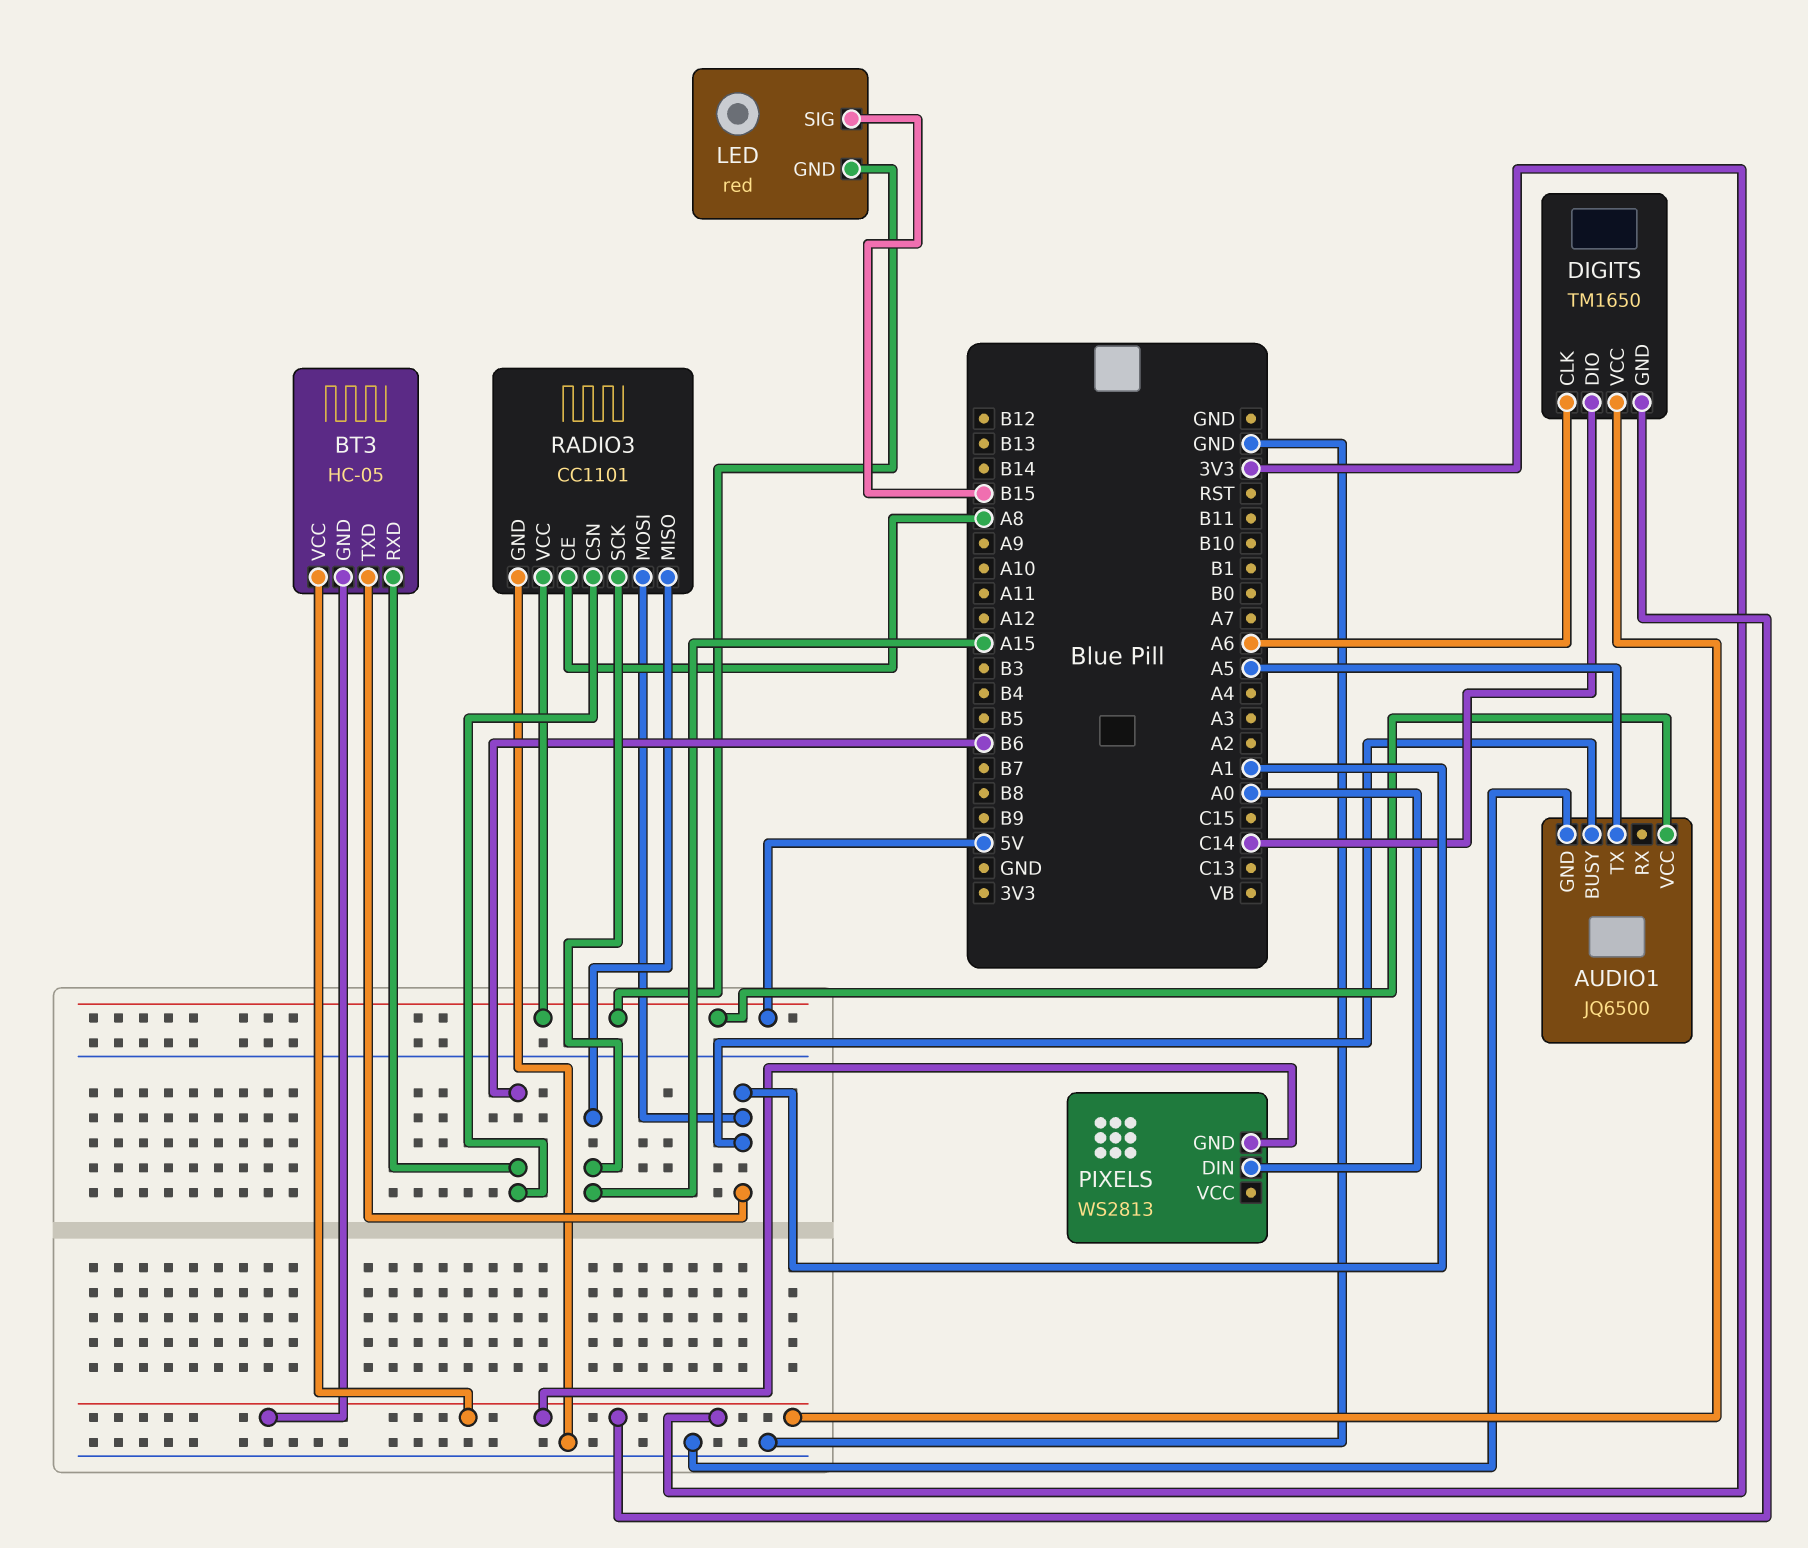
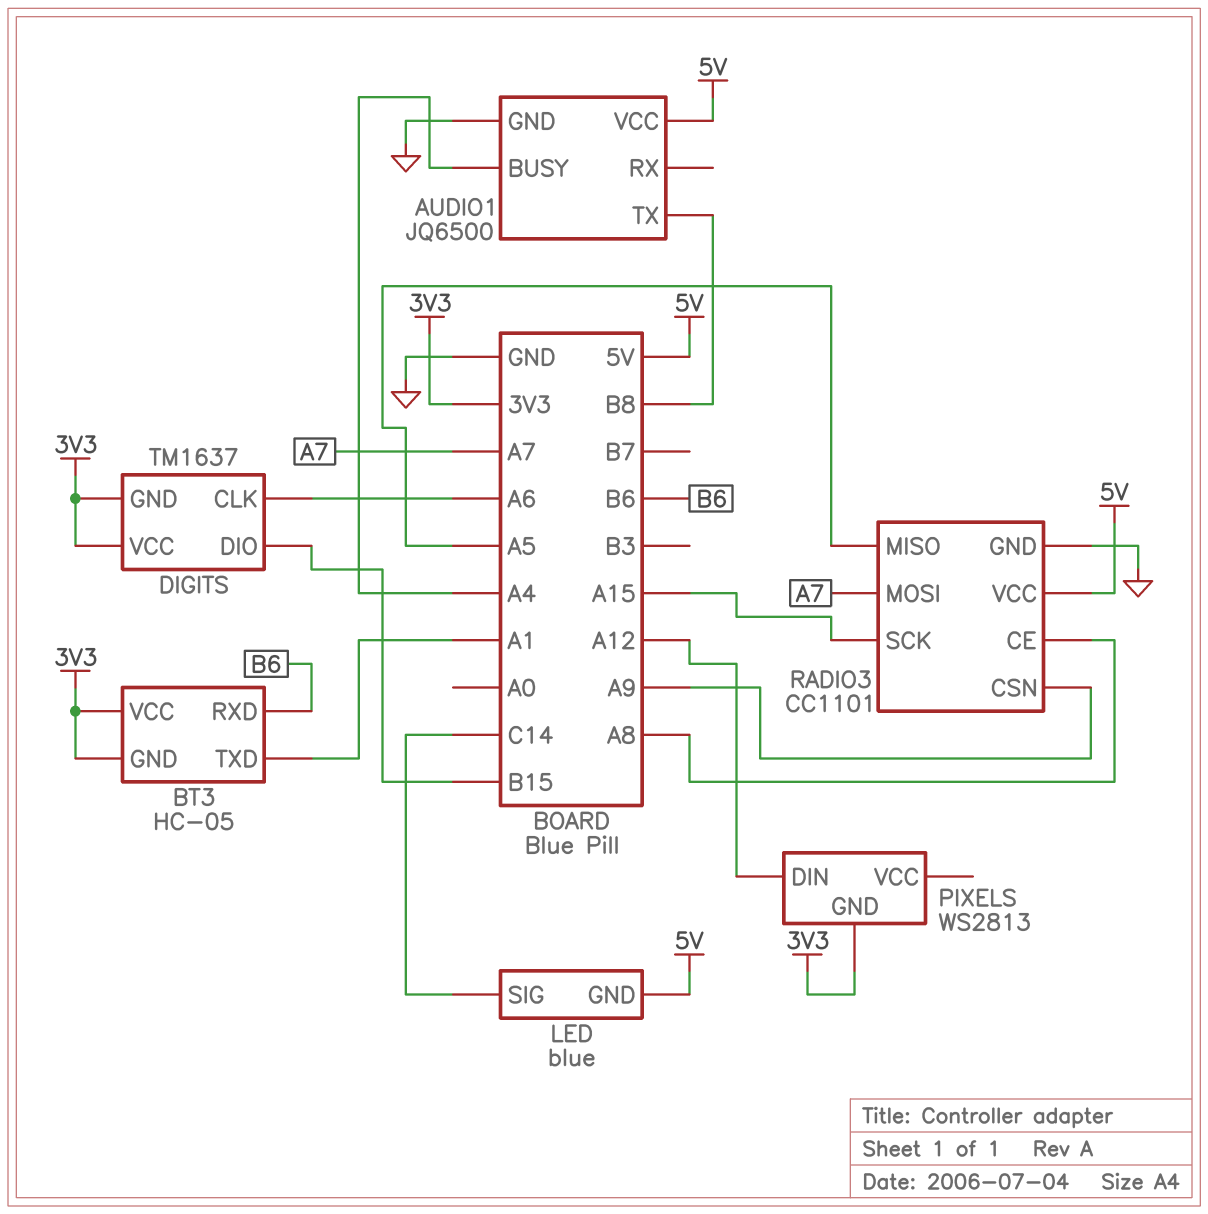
AUDIO1 pin BUSY: A1 -> A4
AUDIO1 pin TX: A5 -> B8
DIGITS: TM1650 -> TM1637
DIGITS pin DIO: C14 -> B15
LED: red -> blue
LED pin SIG: B15 -> C14
PIXELS pin DIN: A0 -> A12
RADIO3 pin CSN: B6 -> A9
RADIO3 pin MISO: A15 -> A5
RADIO3 pin MOSI: A1 -> A7

